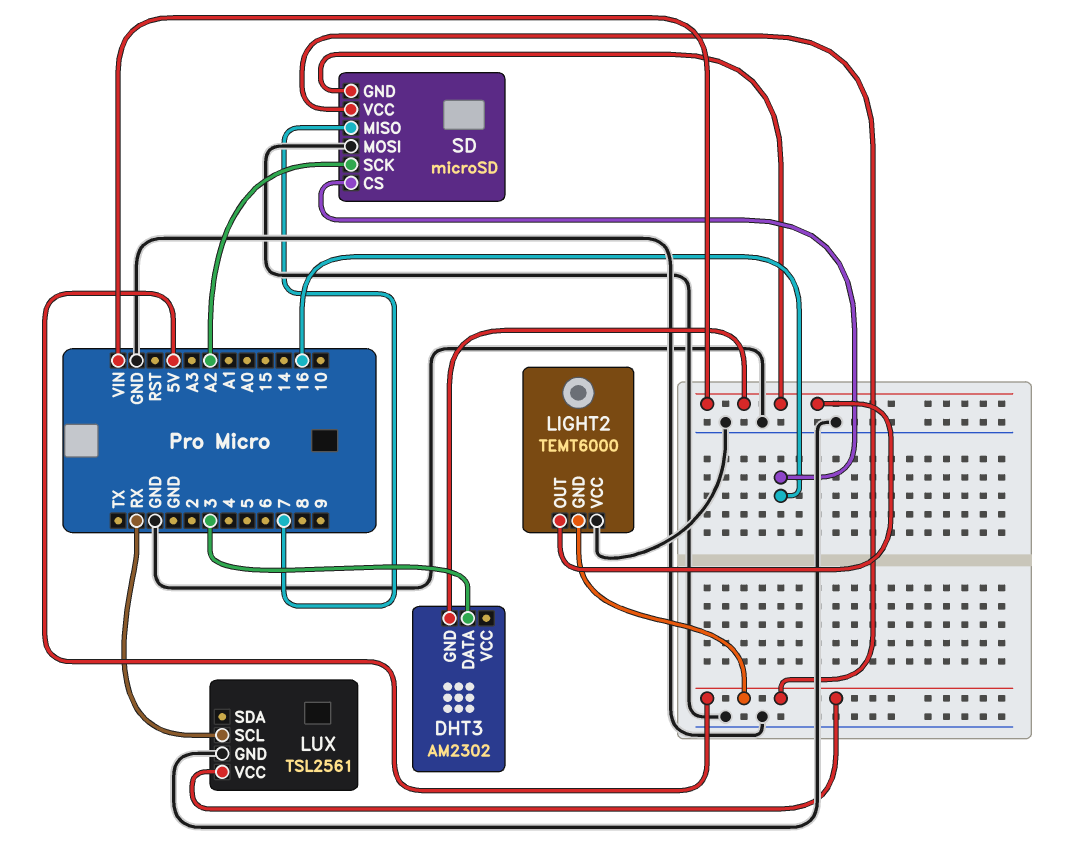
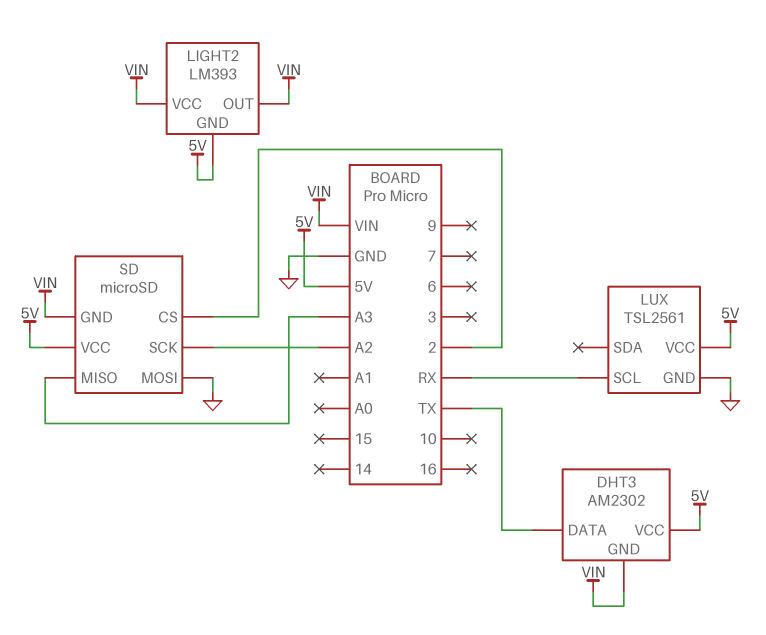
DHT3 pin DATA: 3 -> TX
DHT3 pin VCC: none -> 5V
LIGHT2: TEMT6000 -> LM393
LIGHT2 pin VCC: GND -> VIN
SD pin CS: 16 -> 2
SD pin MISO: 7 -> A3

